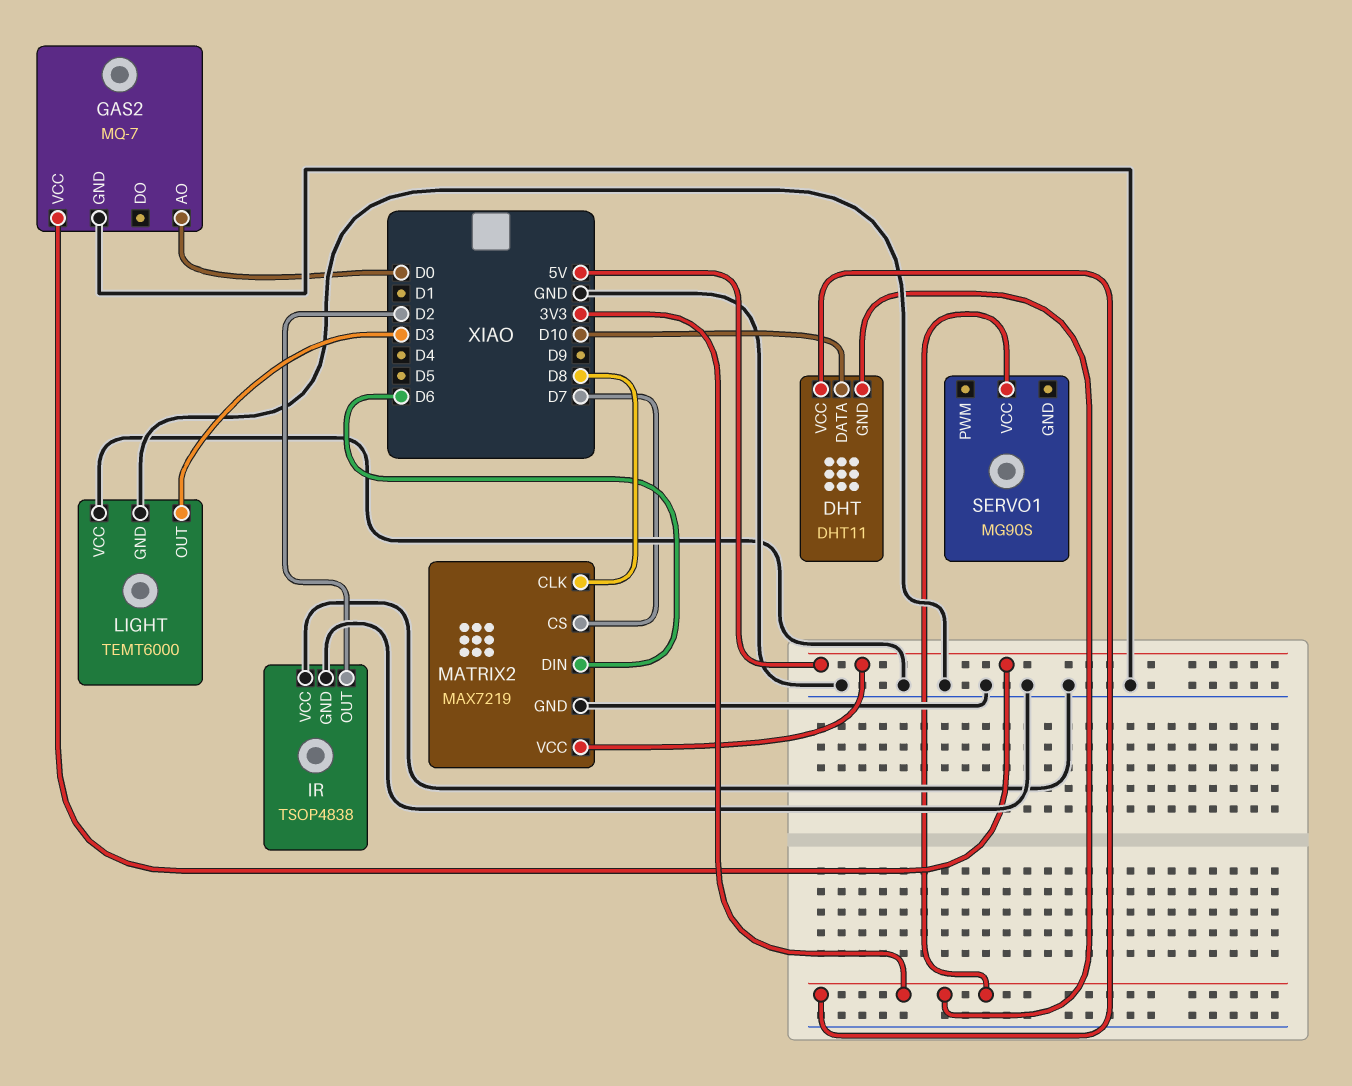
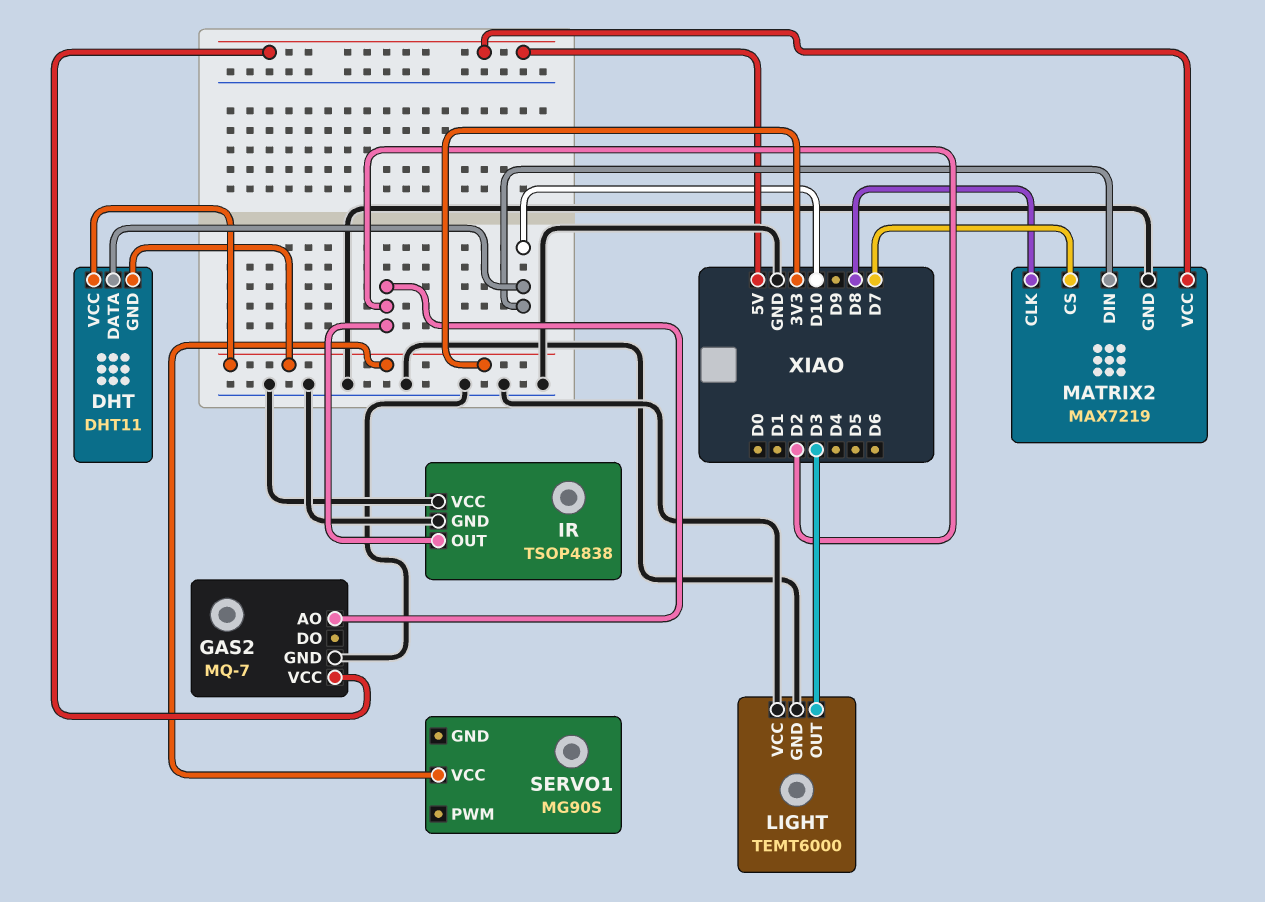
GAS2 pin AO: D0 -> D2
MATRIX2 pin DIN: D6 -> D10

